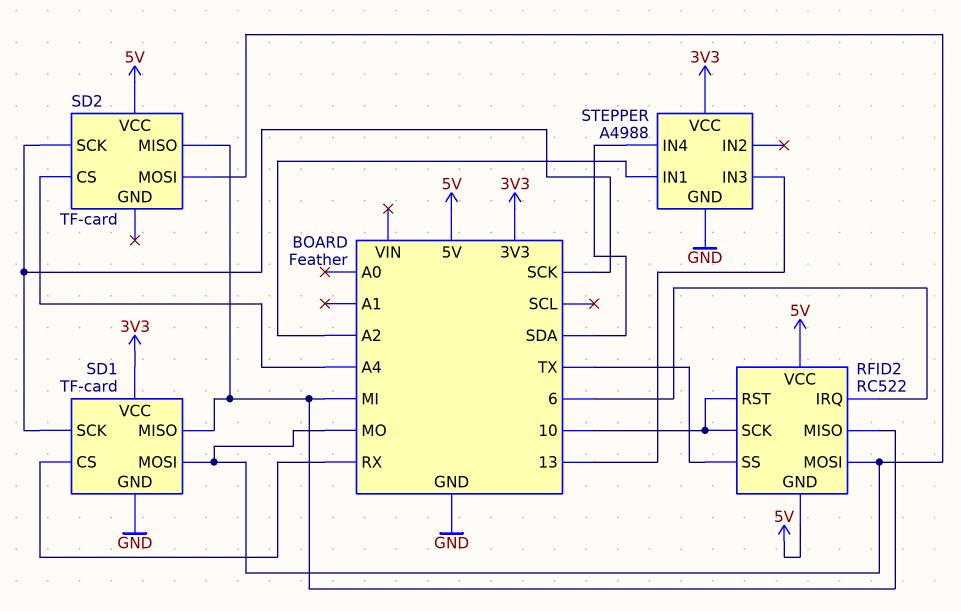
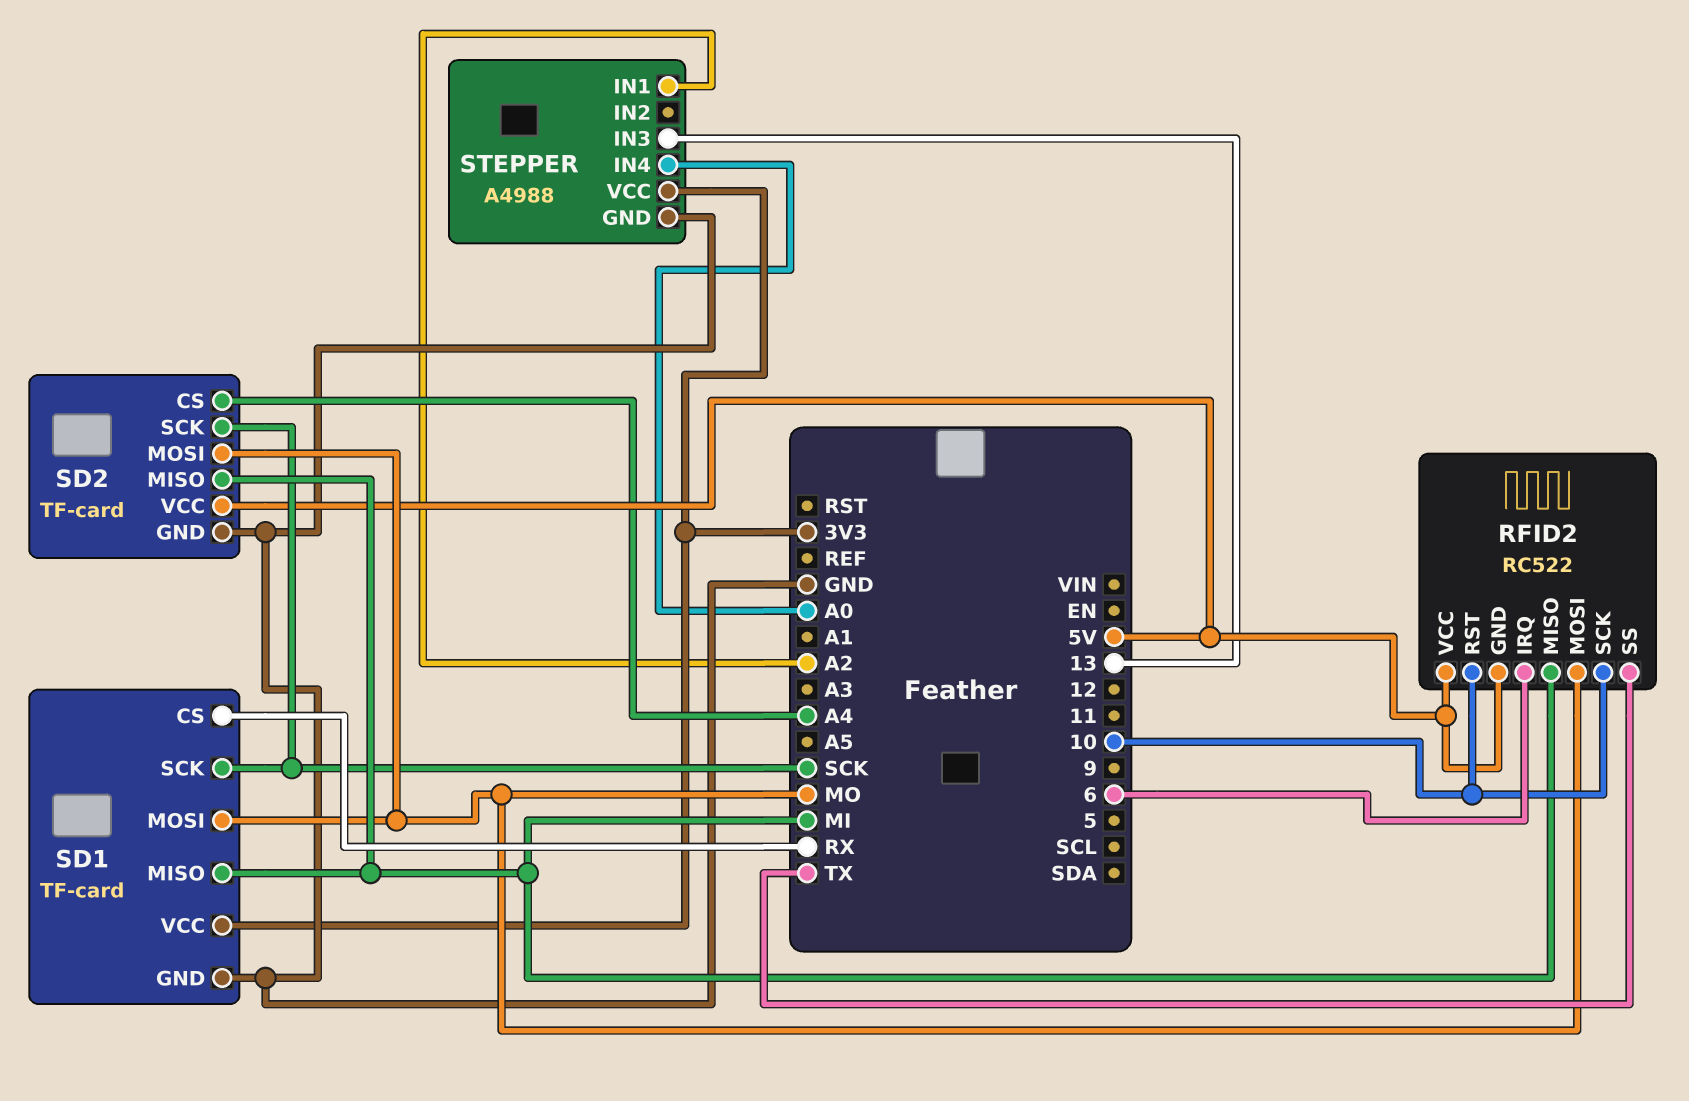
SD2 pin GND: none -> GND
STEPPER pin IN4: SDA -> A0

